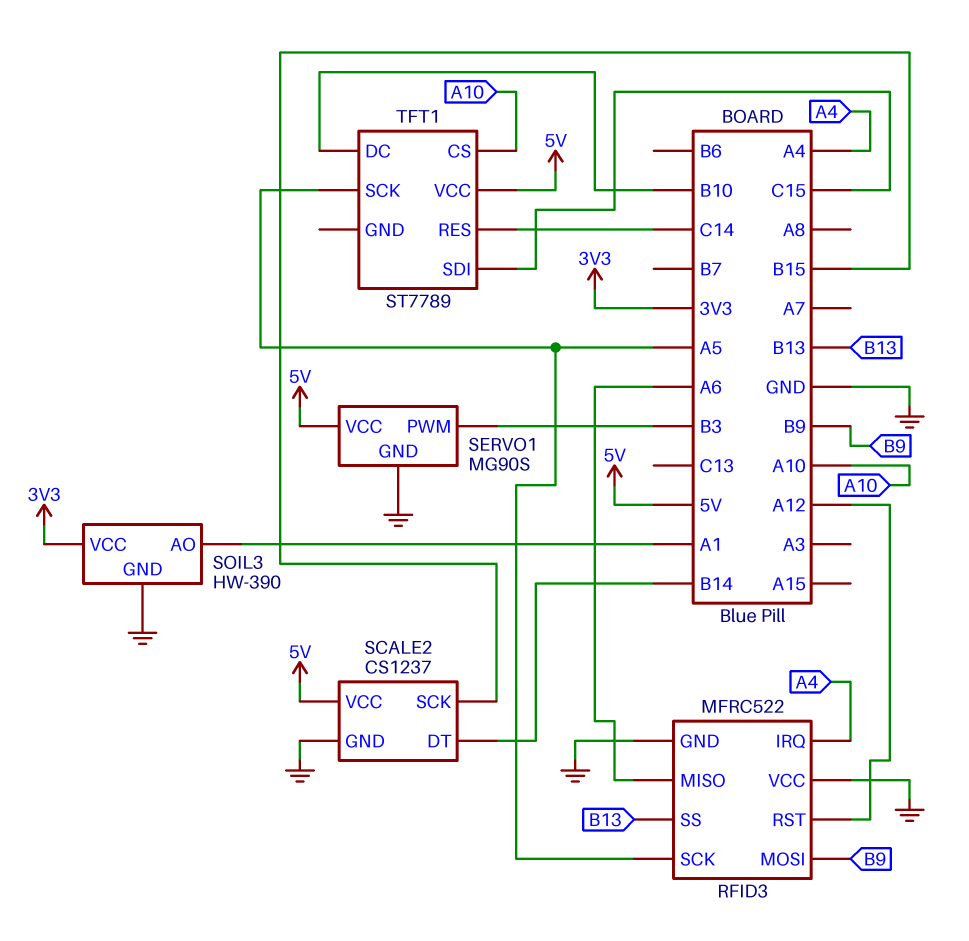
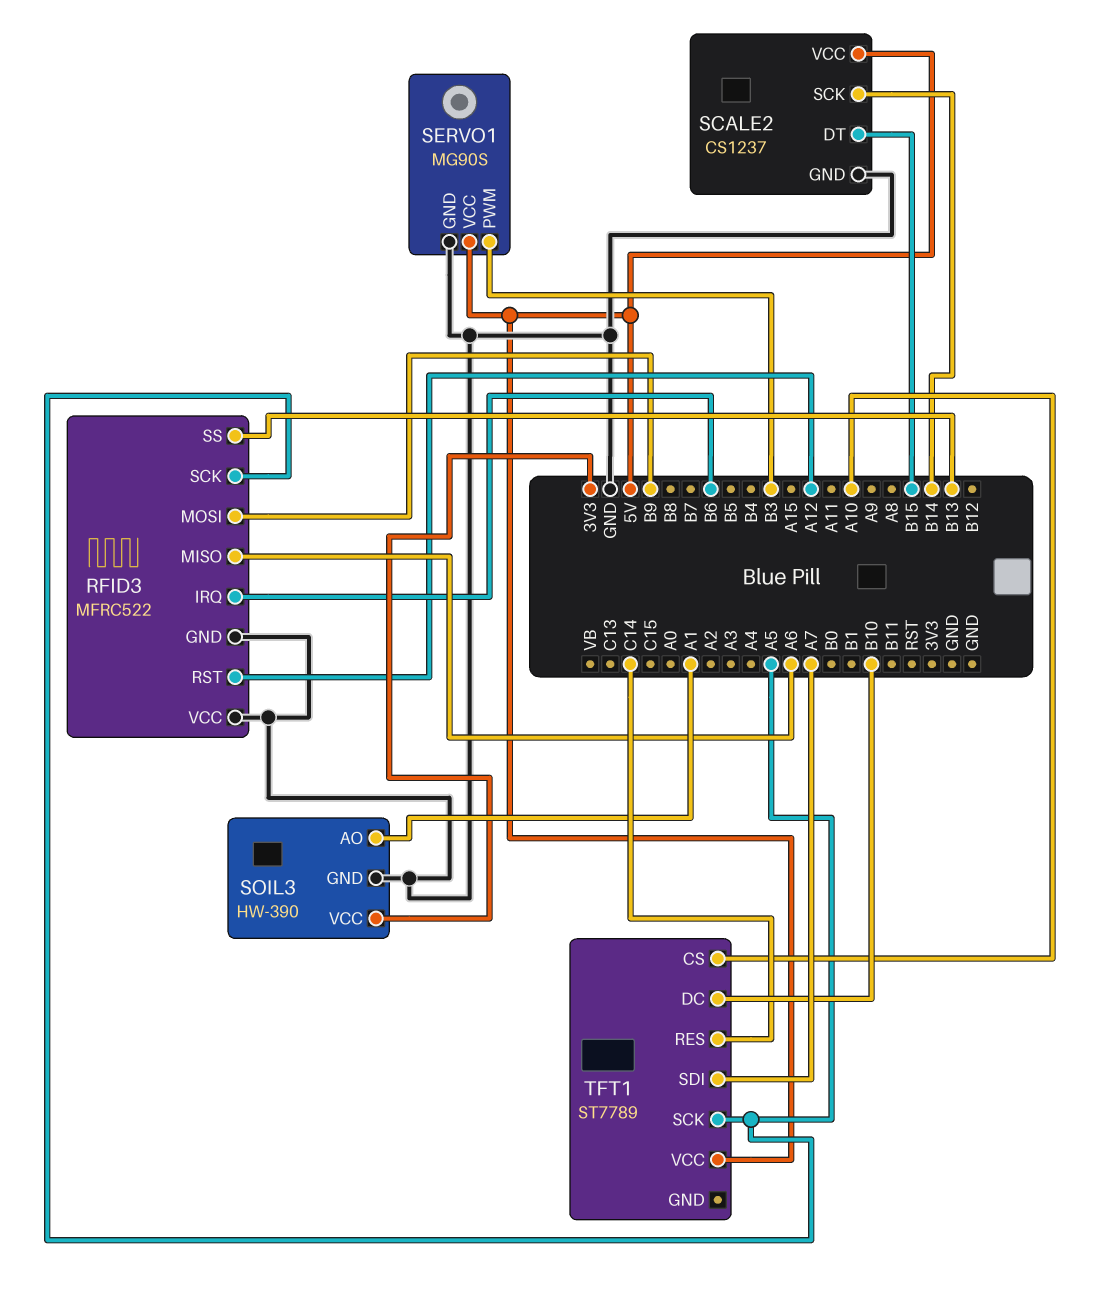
RFID3 pin IRQ: A4 -> B6
SCALE2 pin DT: B14 -> B15
SCALE2 pin SCK: B15 -> B14
TFT1 pin SDI: C15 -> A7

